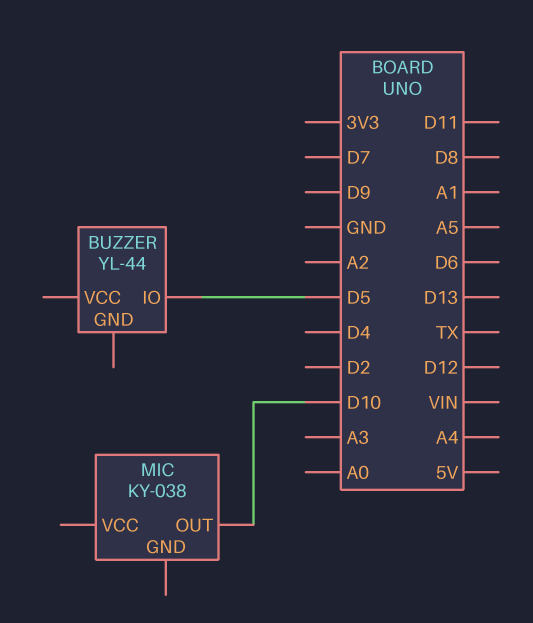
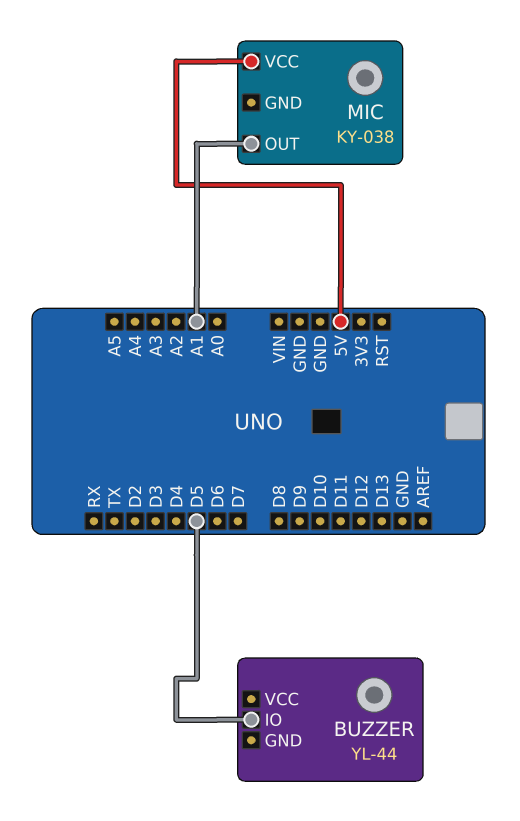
MIC pin OUT: D10 -> A1
MIC pin VCC: none -> 5V

